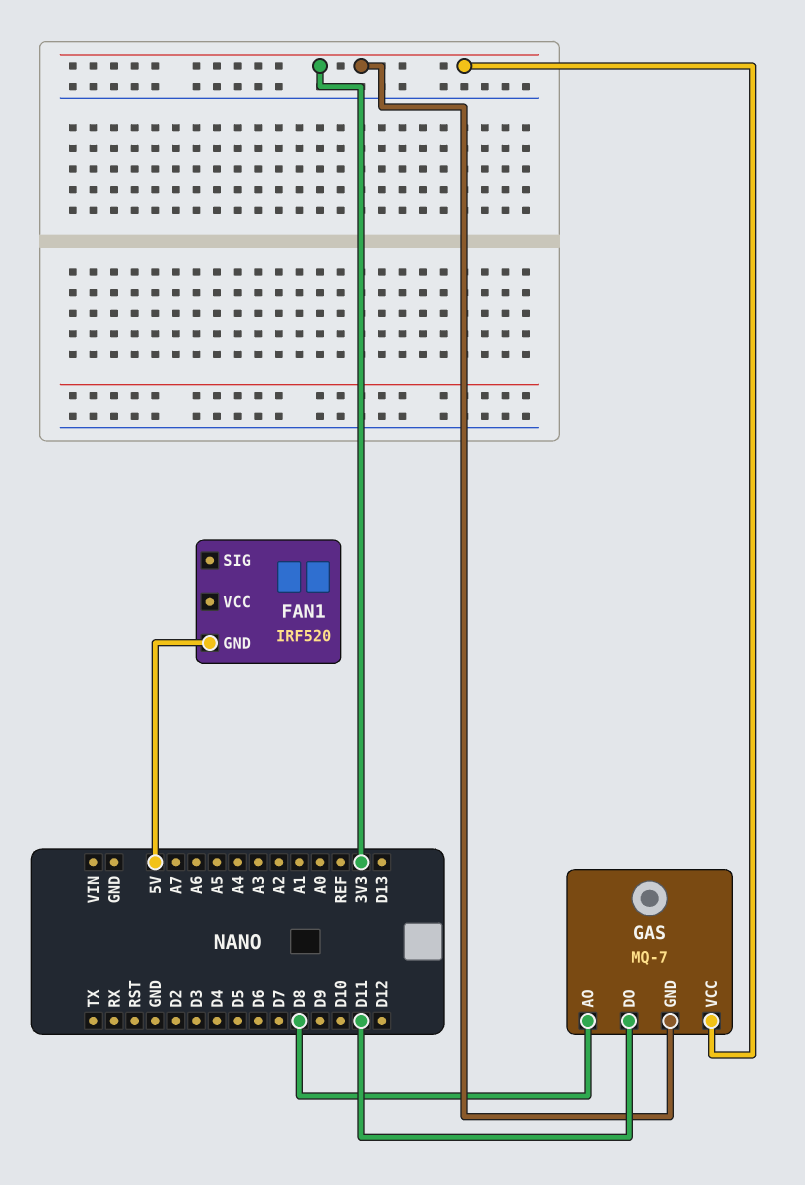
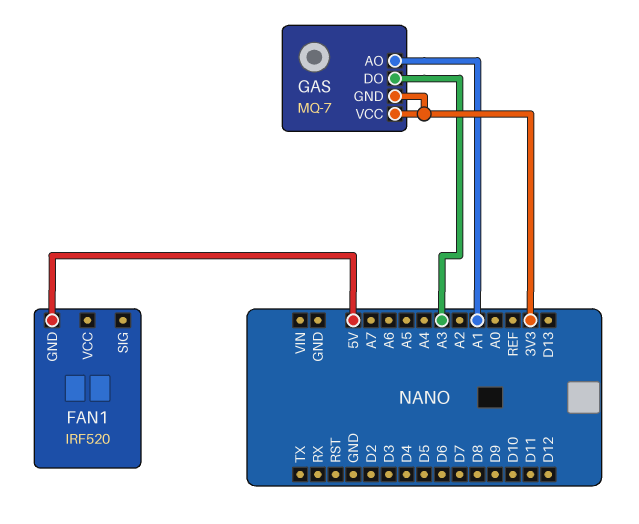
GAS pin AO: D8 -> A1
GAS pin DO: D11 -> A3

